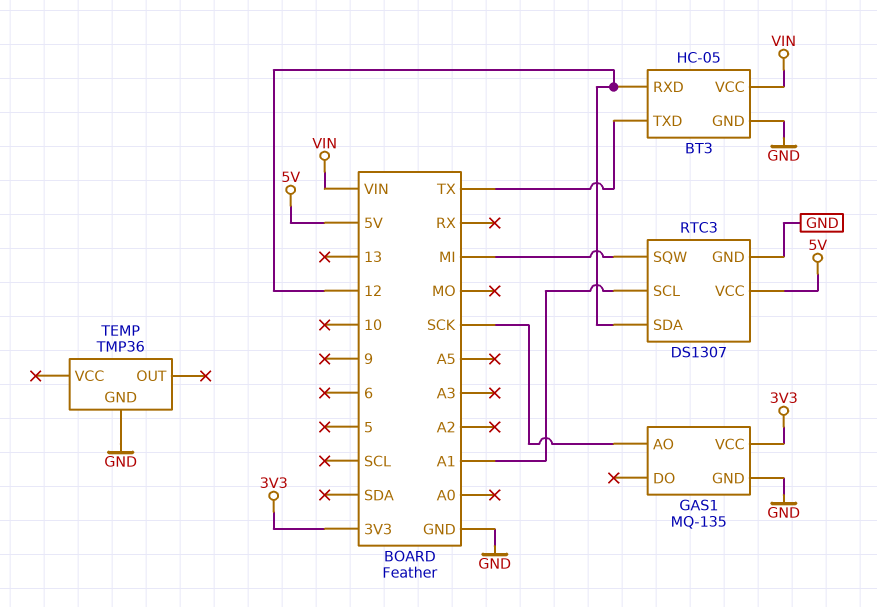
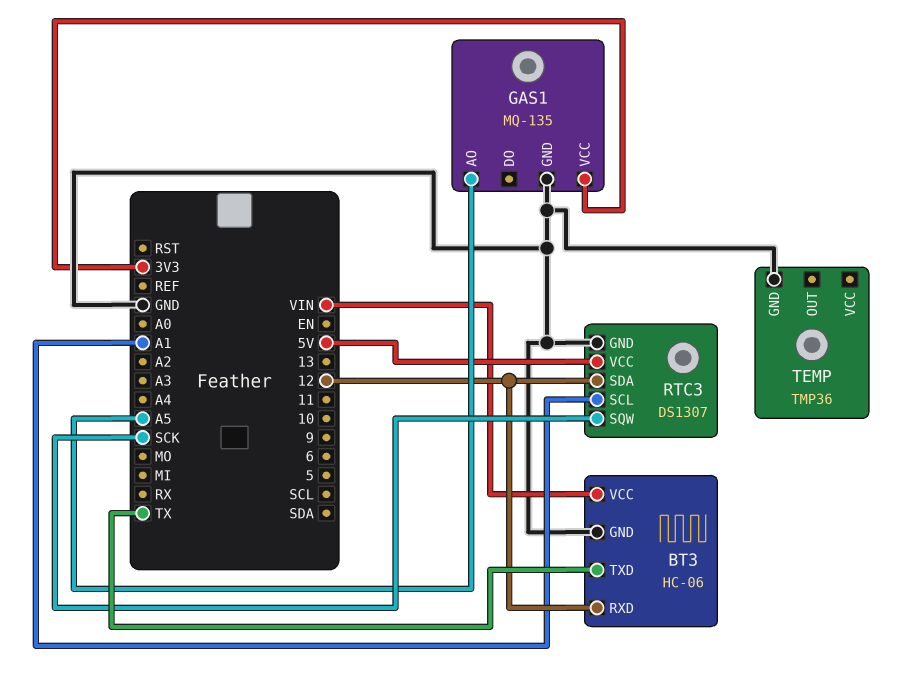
BT3: HC-05 -> HC-06
GAS1 pin AO: SCK -> A5
RTC3 pin SQW: MI -> SCK

